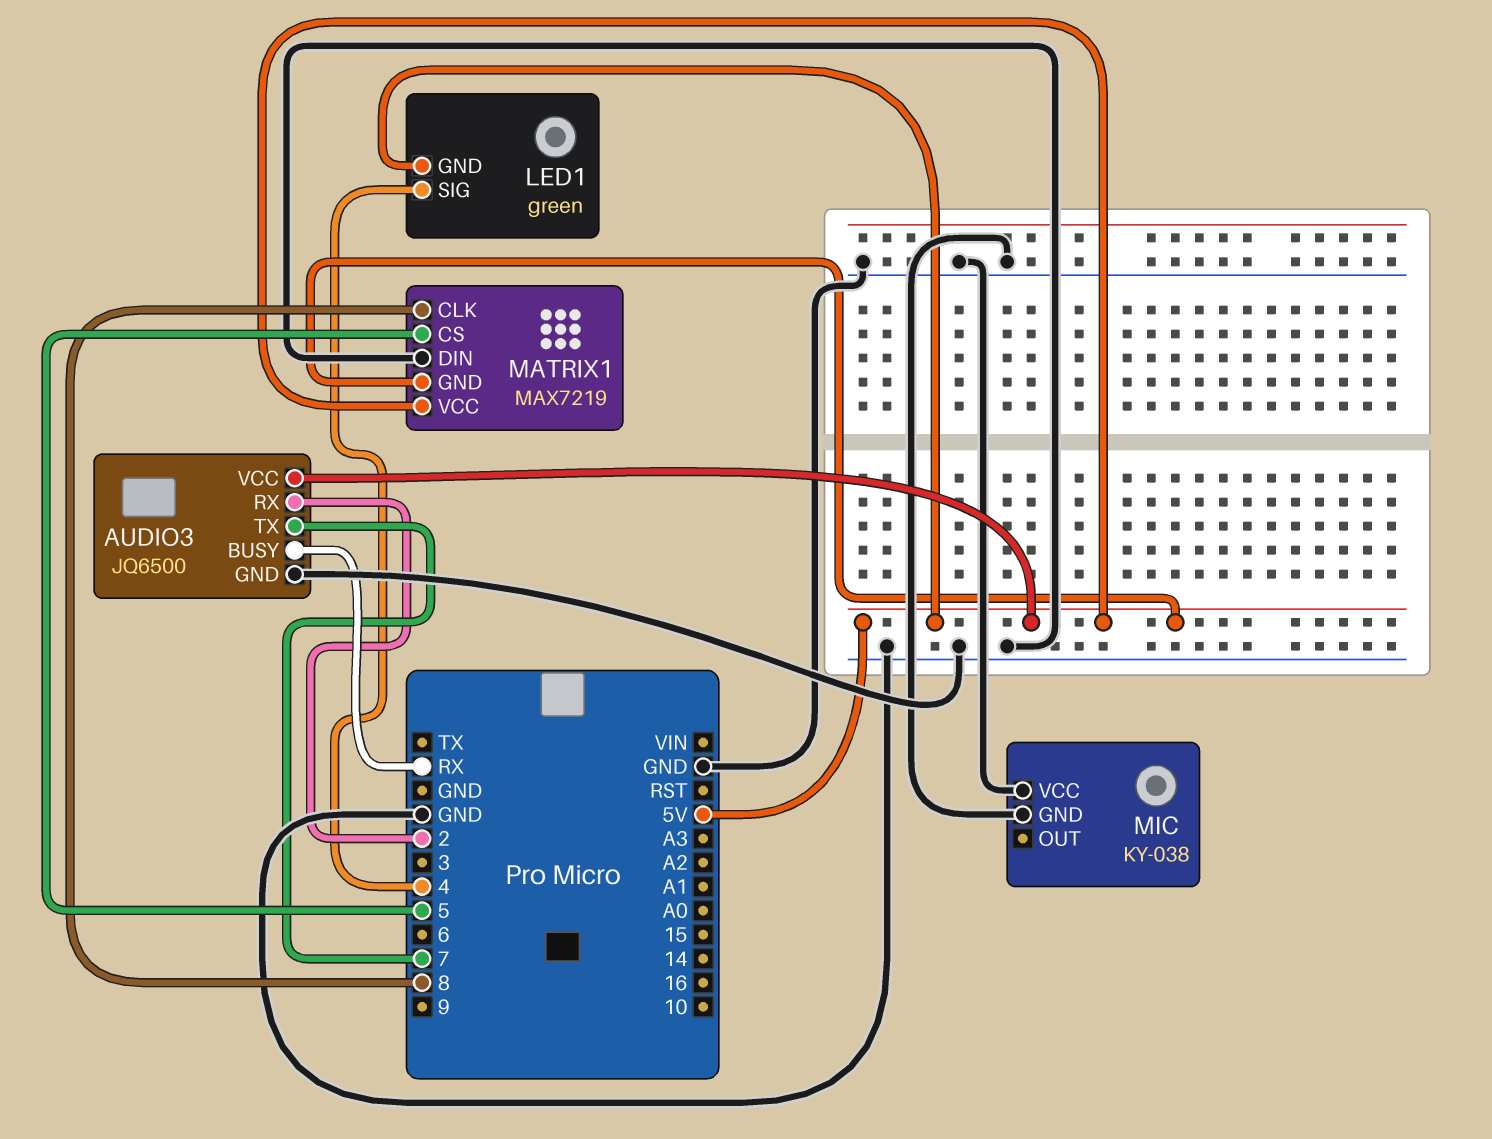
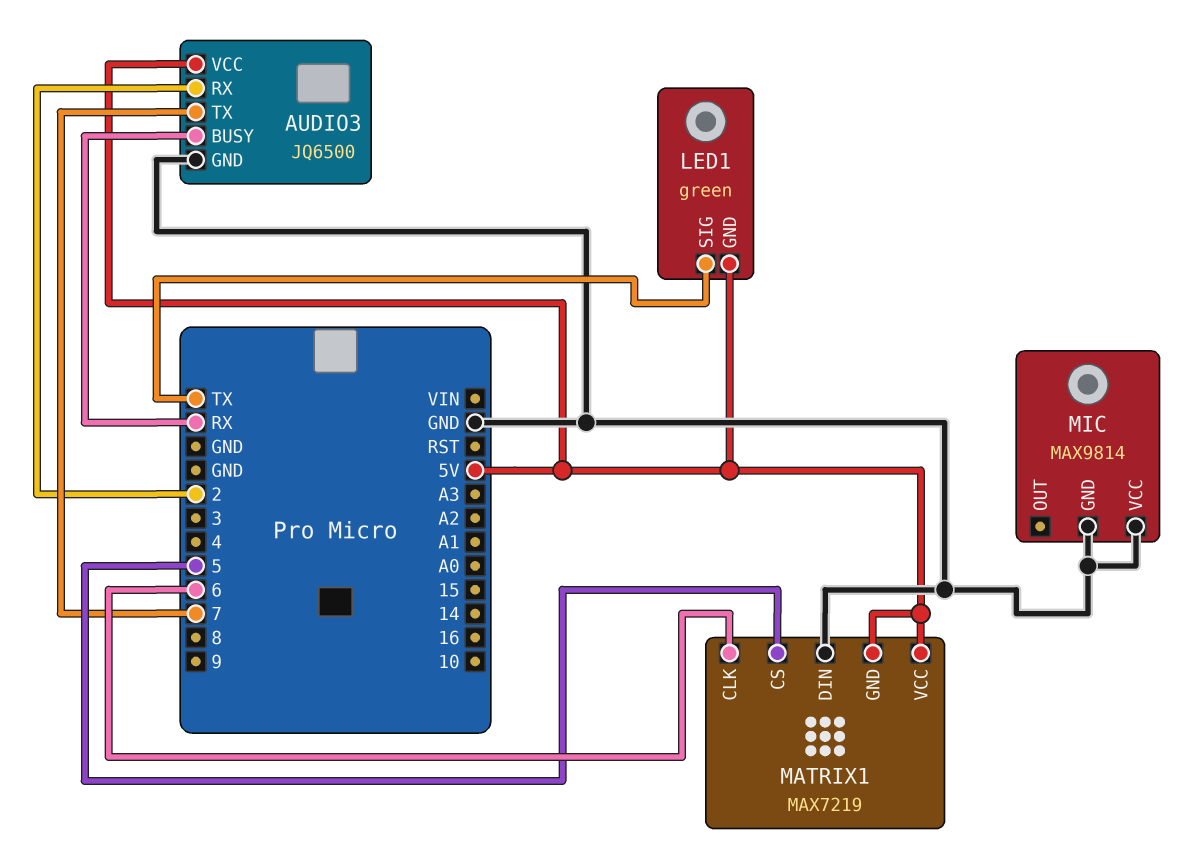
LED1 pin SIG: 4 -> TX
MATRIX1 pin CLK: 8 -> 6
MIC: KY-038 -> MAX9814

